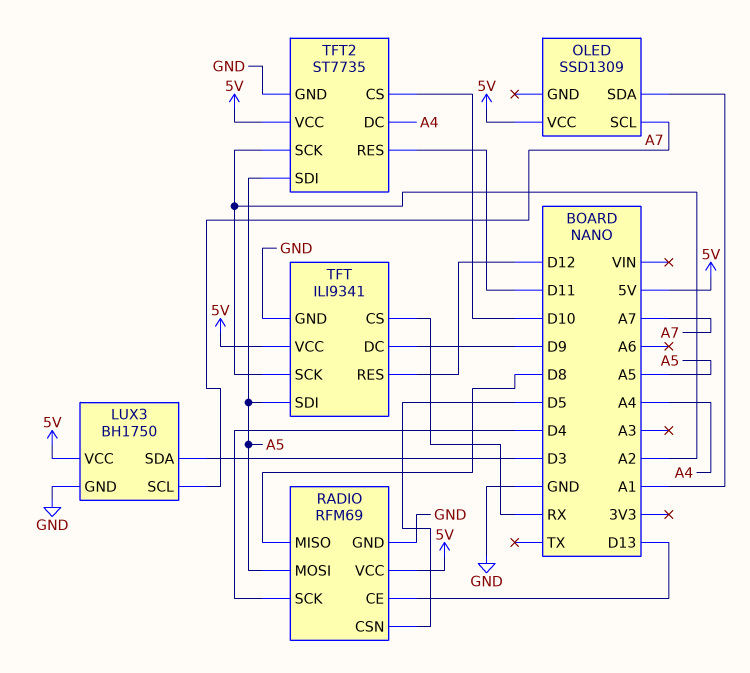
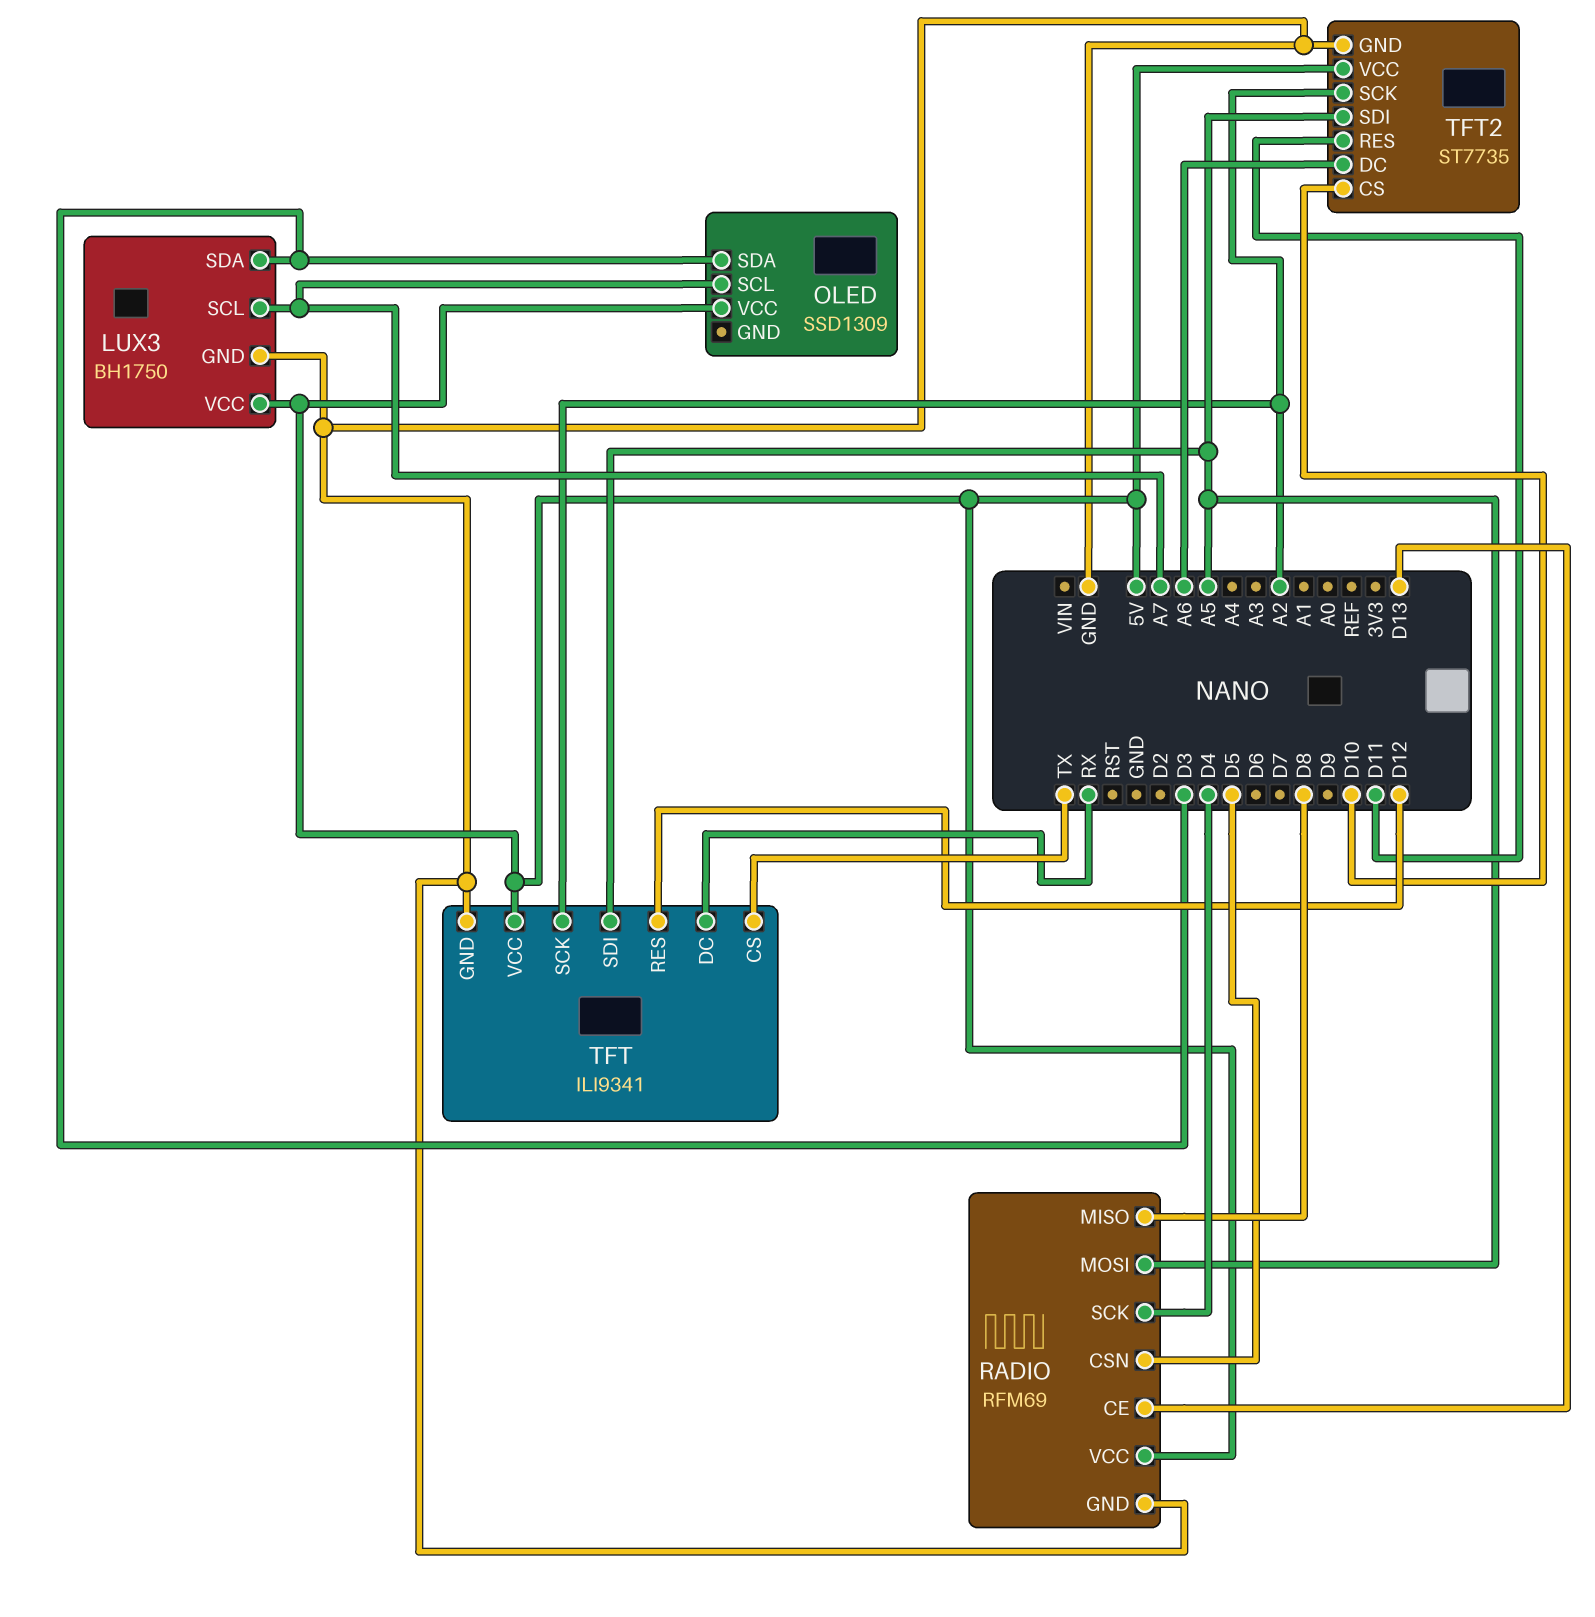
OLED pin SDA: A1 -> D3
TFT pin CS: RX -> TX
TFT pin DC: D9 -> RX
TFT2 pin DC: A4 -> A6

